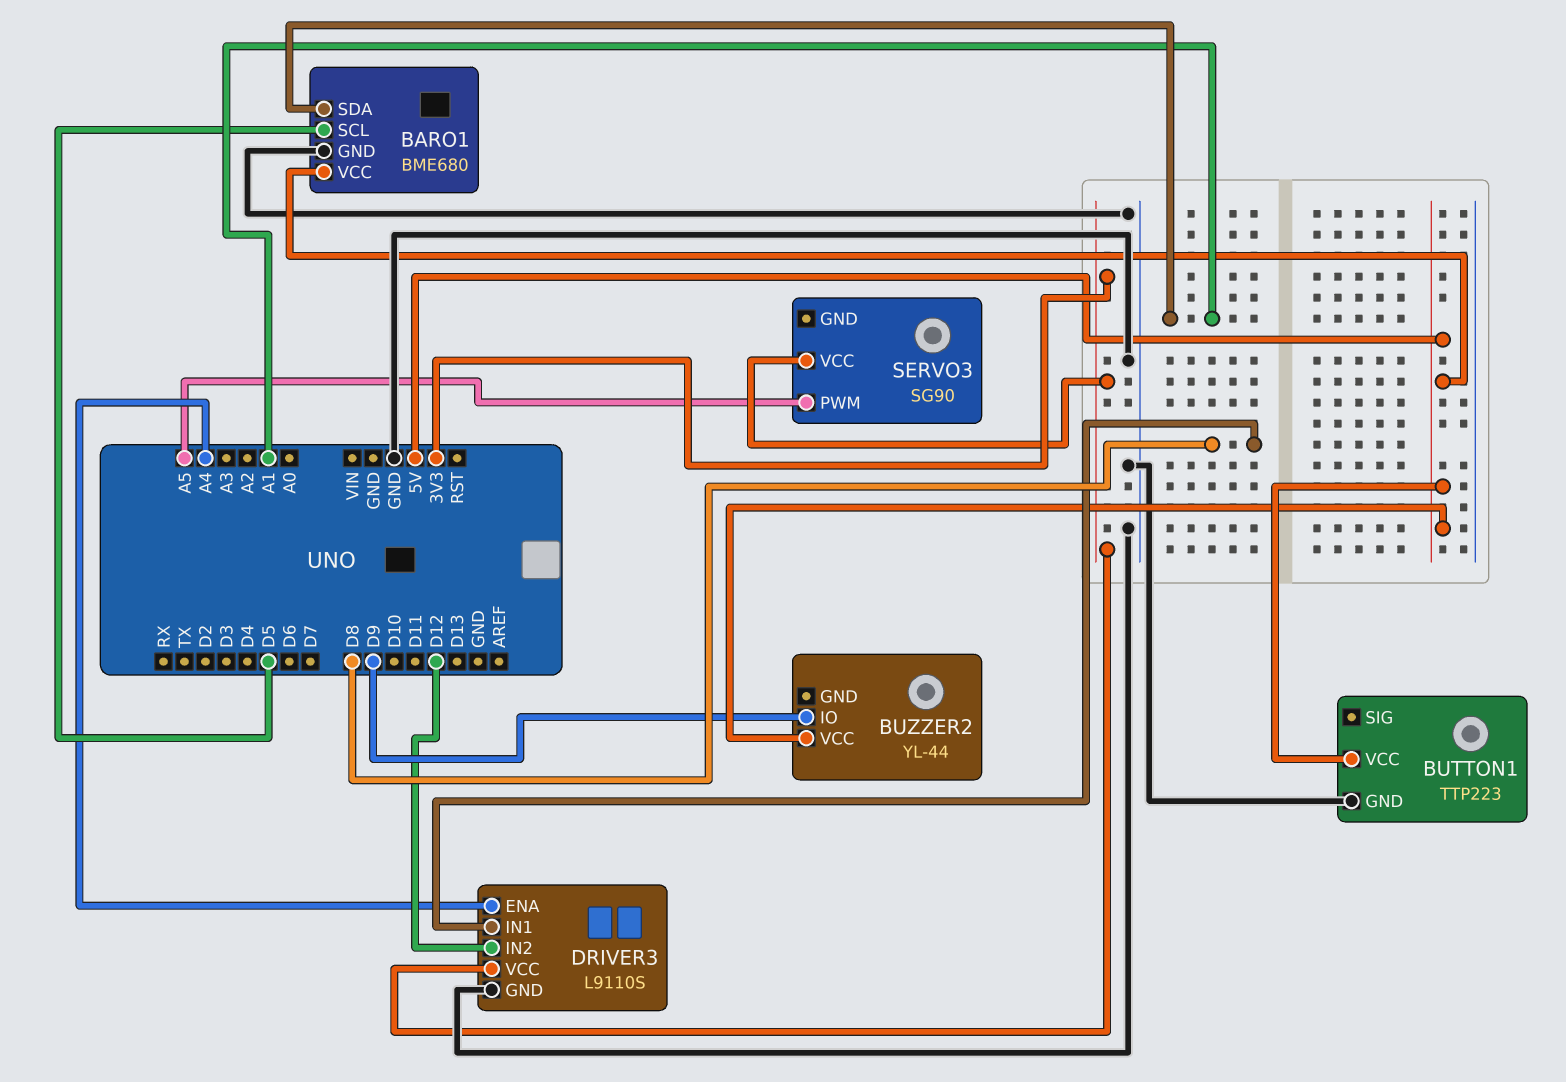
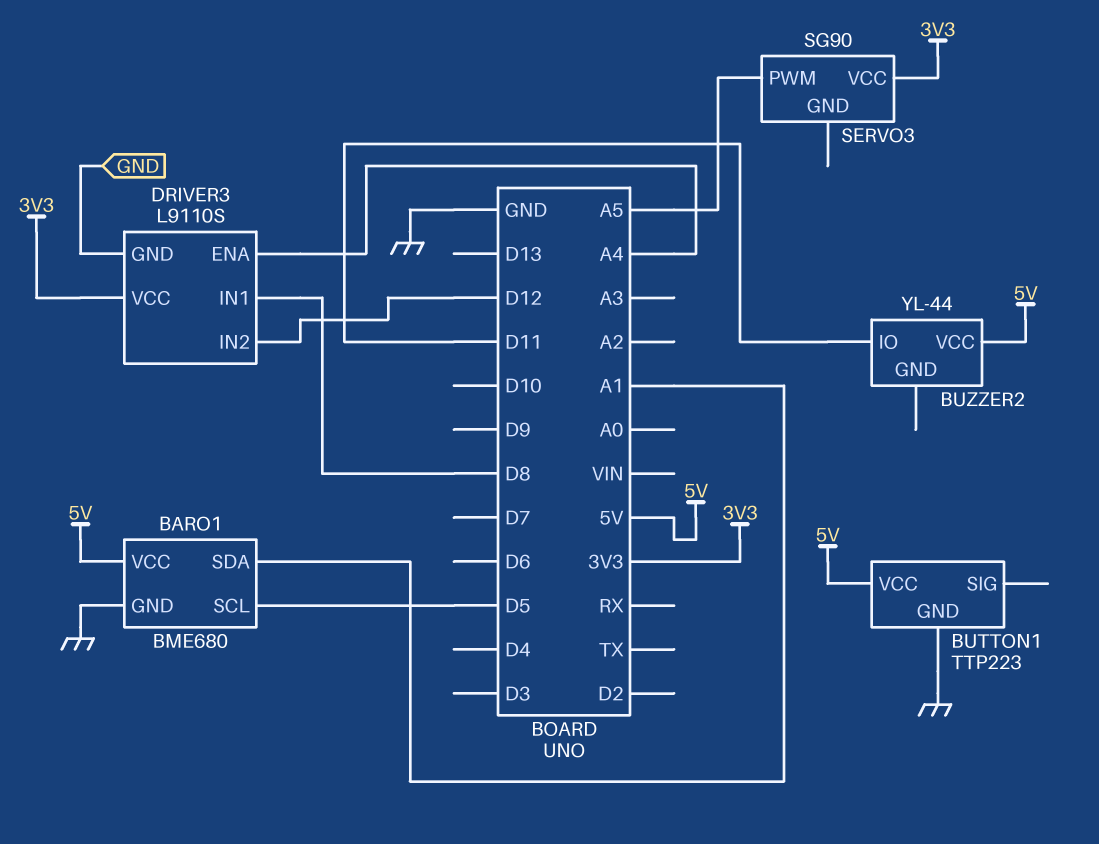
BUZZER2 pin IO: D9 -> D11

